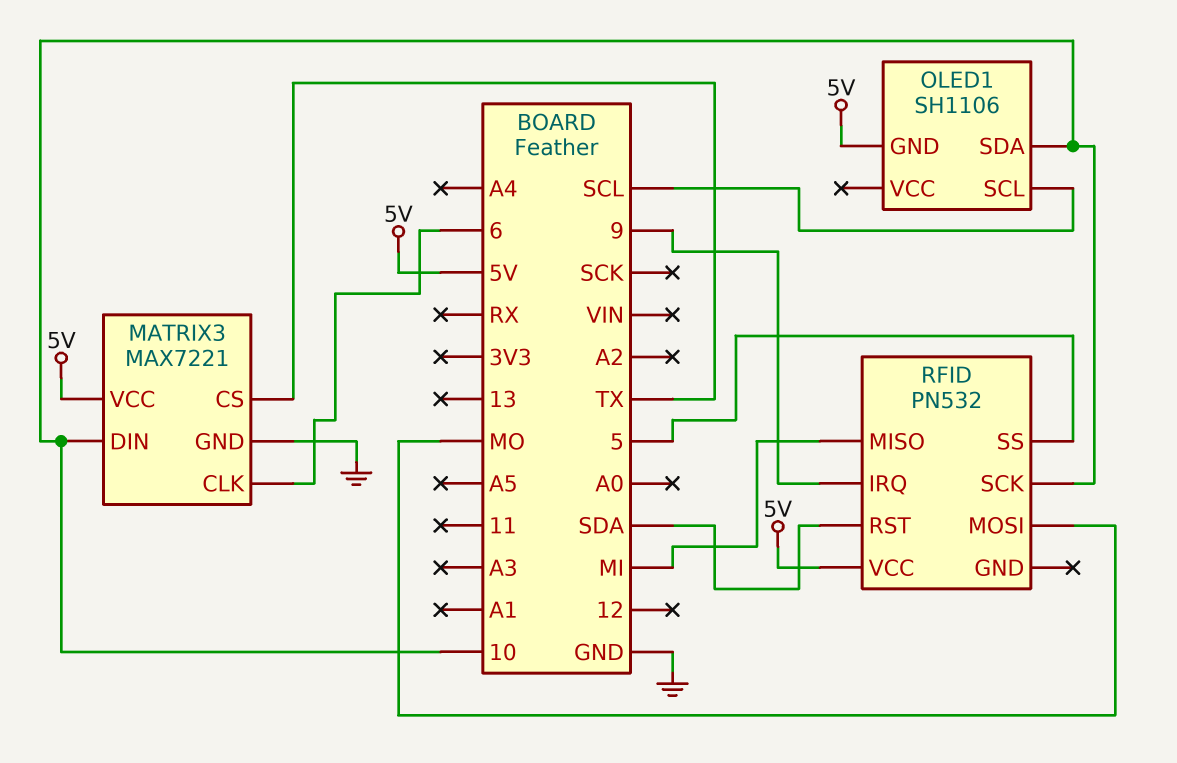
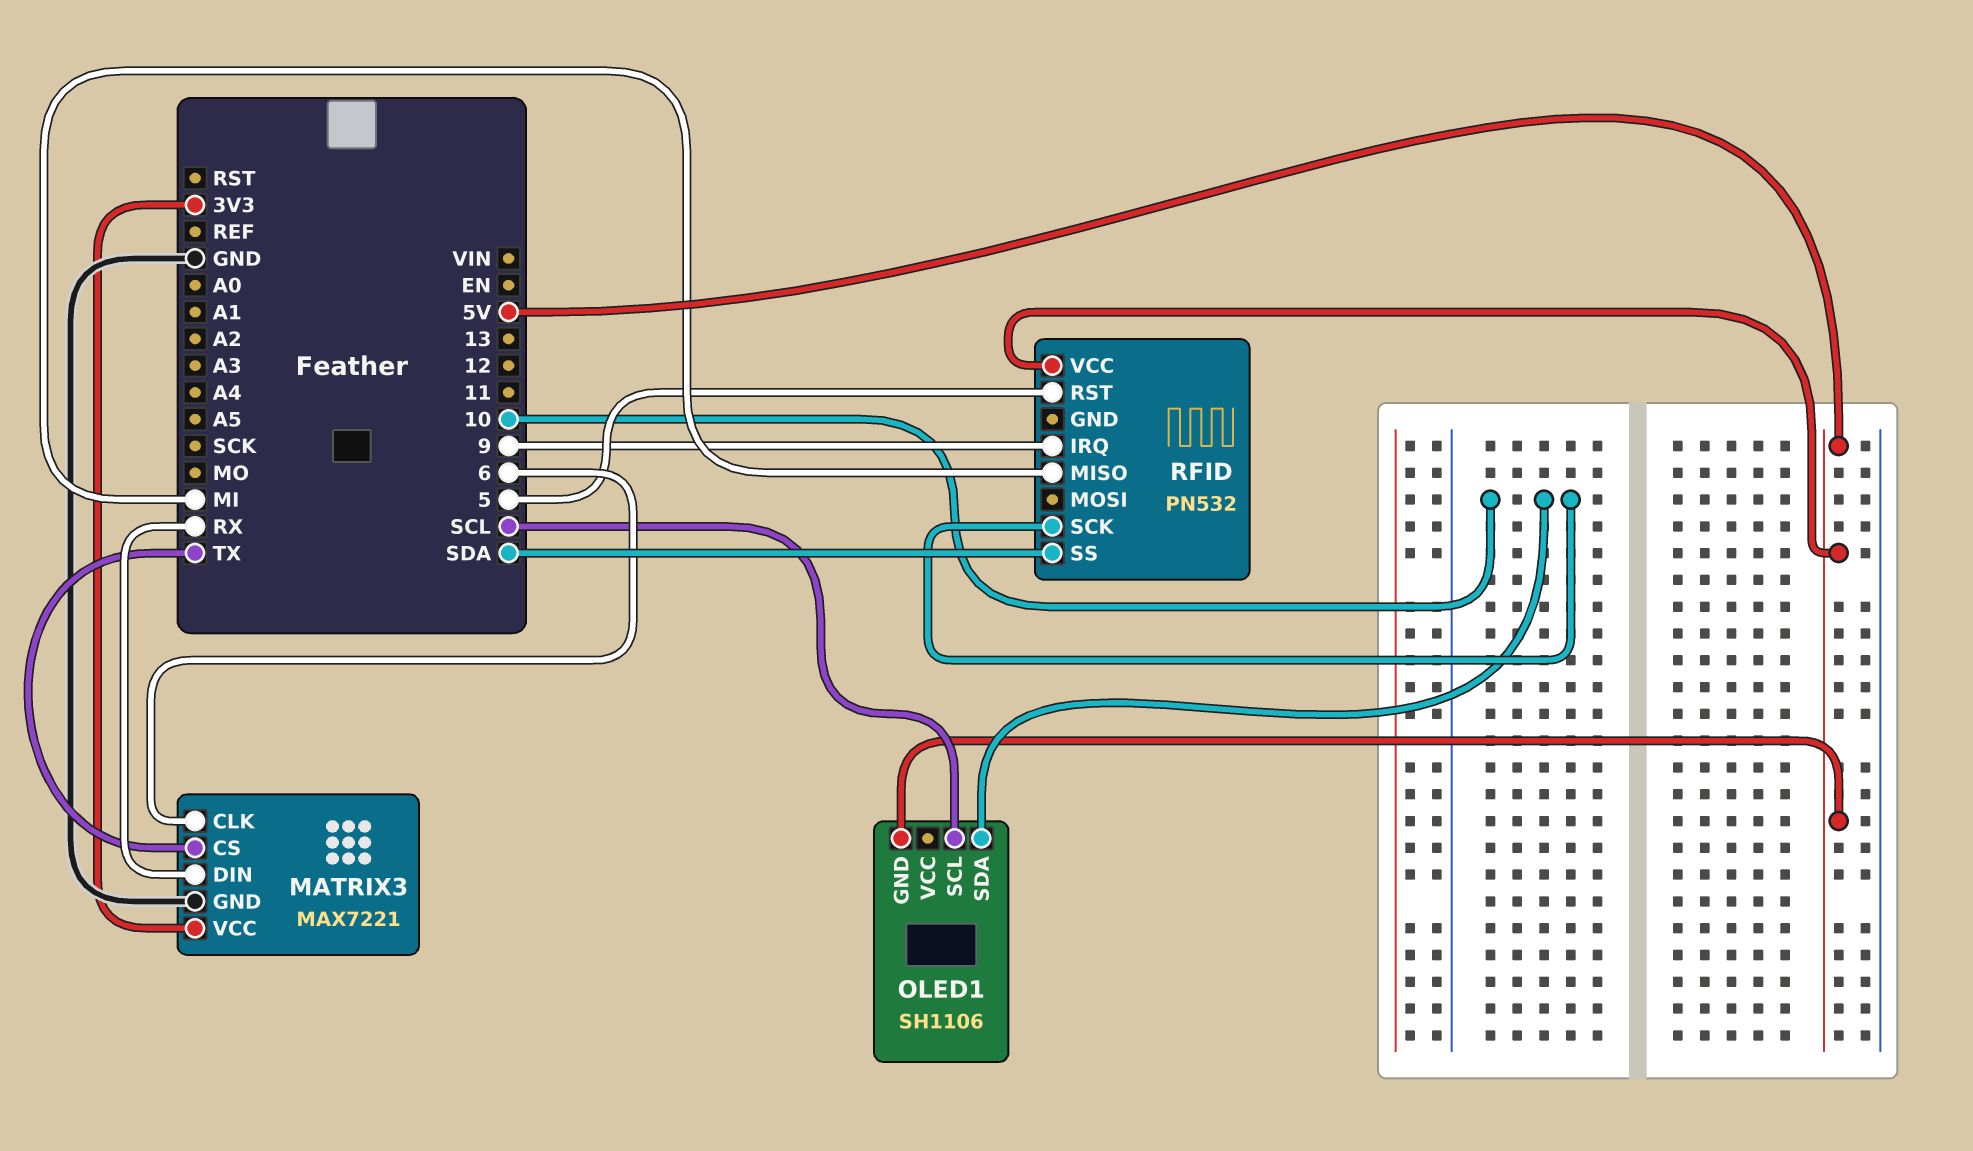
MATRIX3 pin DIN: 10 -> RX
MATRIX3 pin VCC: 5V -> 3V3
RFID pin MOSI: MO -> none
RFID pin RST: SDA -> 5
RFID pin SS: 5 -> SDA

